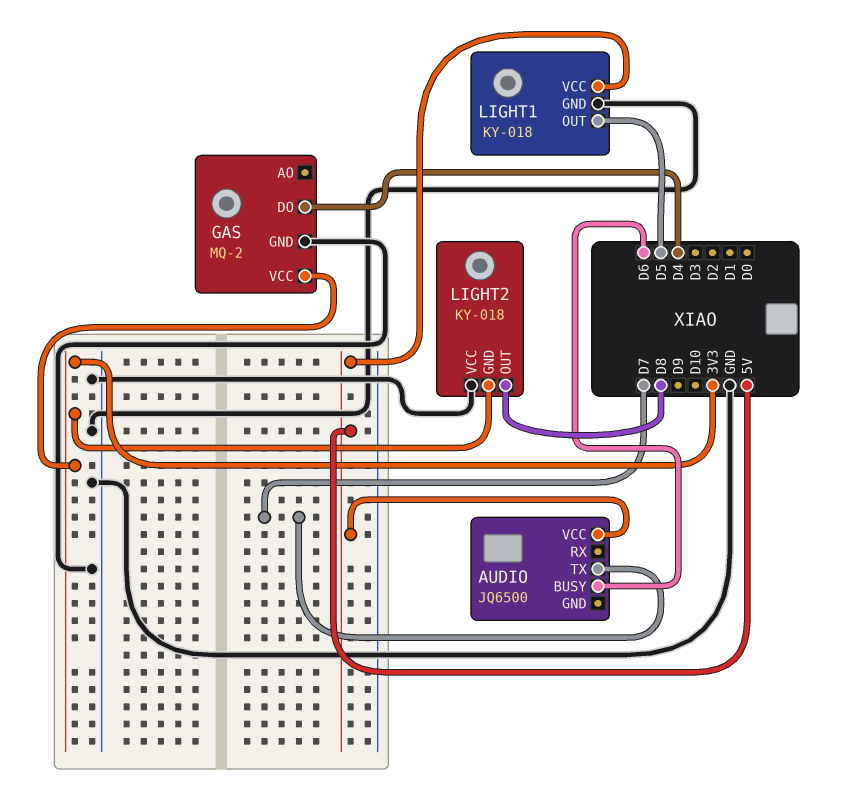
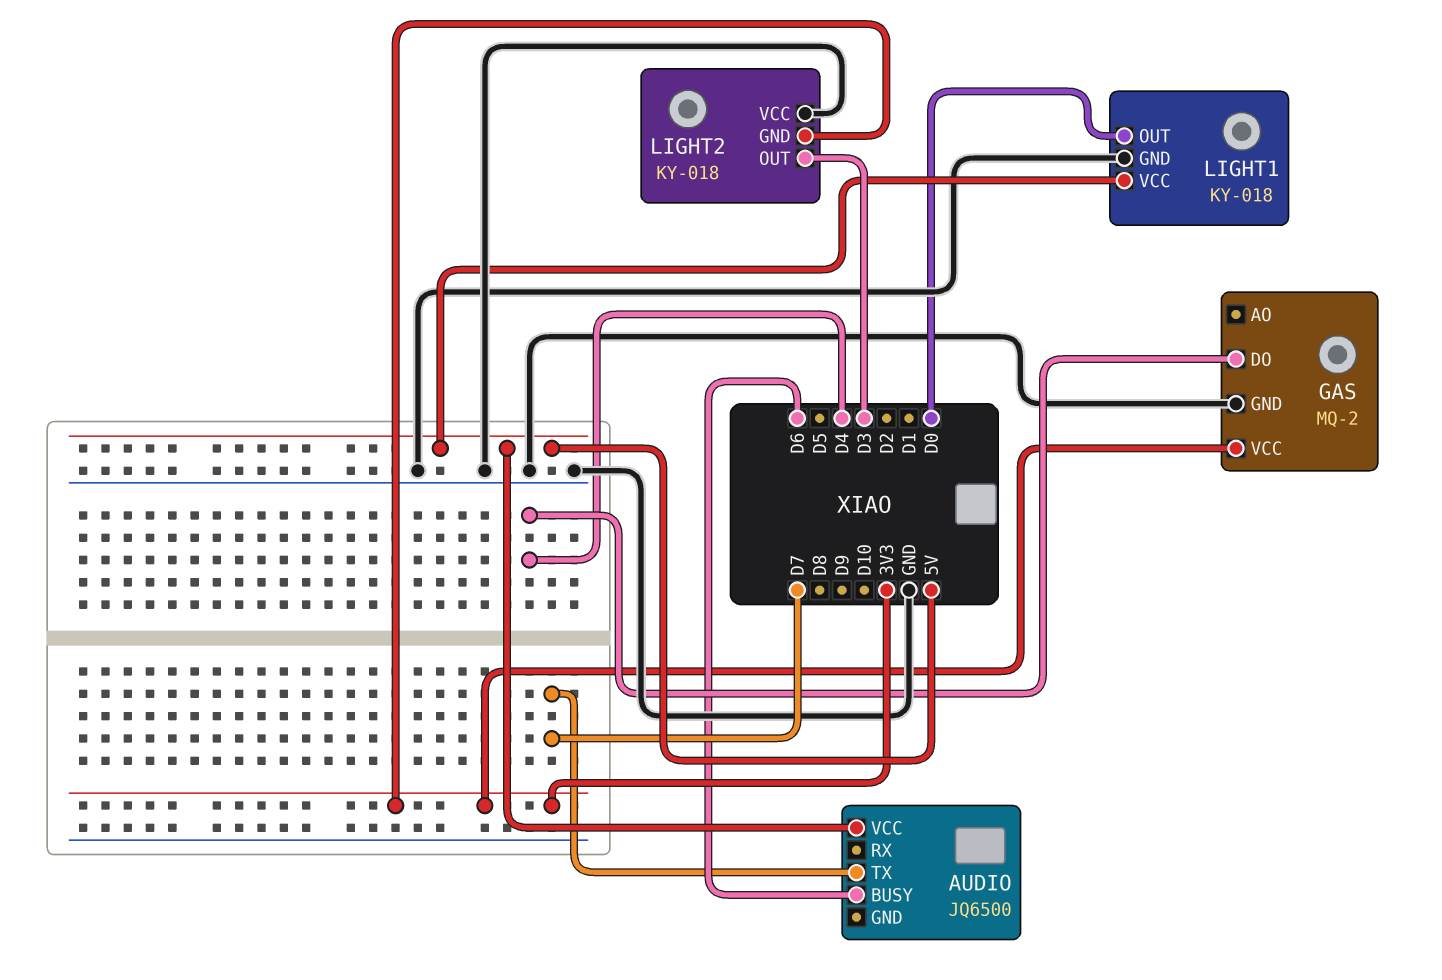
LIGHT1 pin OUT: D5 -> D0
LIGHT2 pin OUT: D8 -> D3

